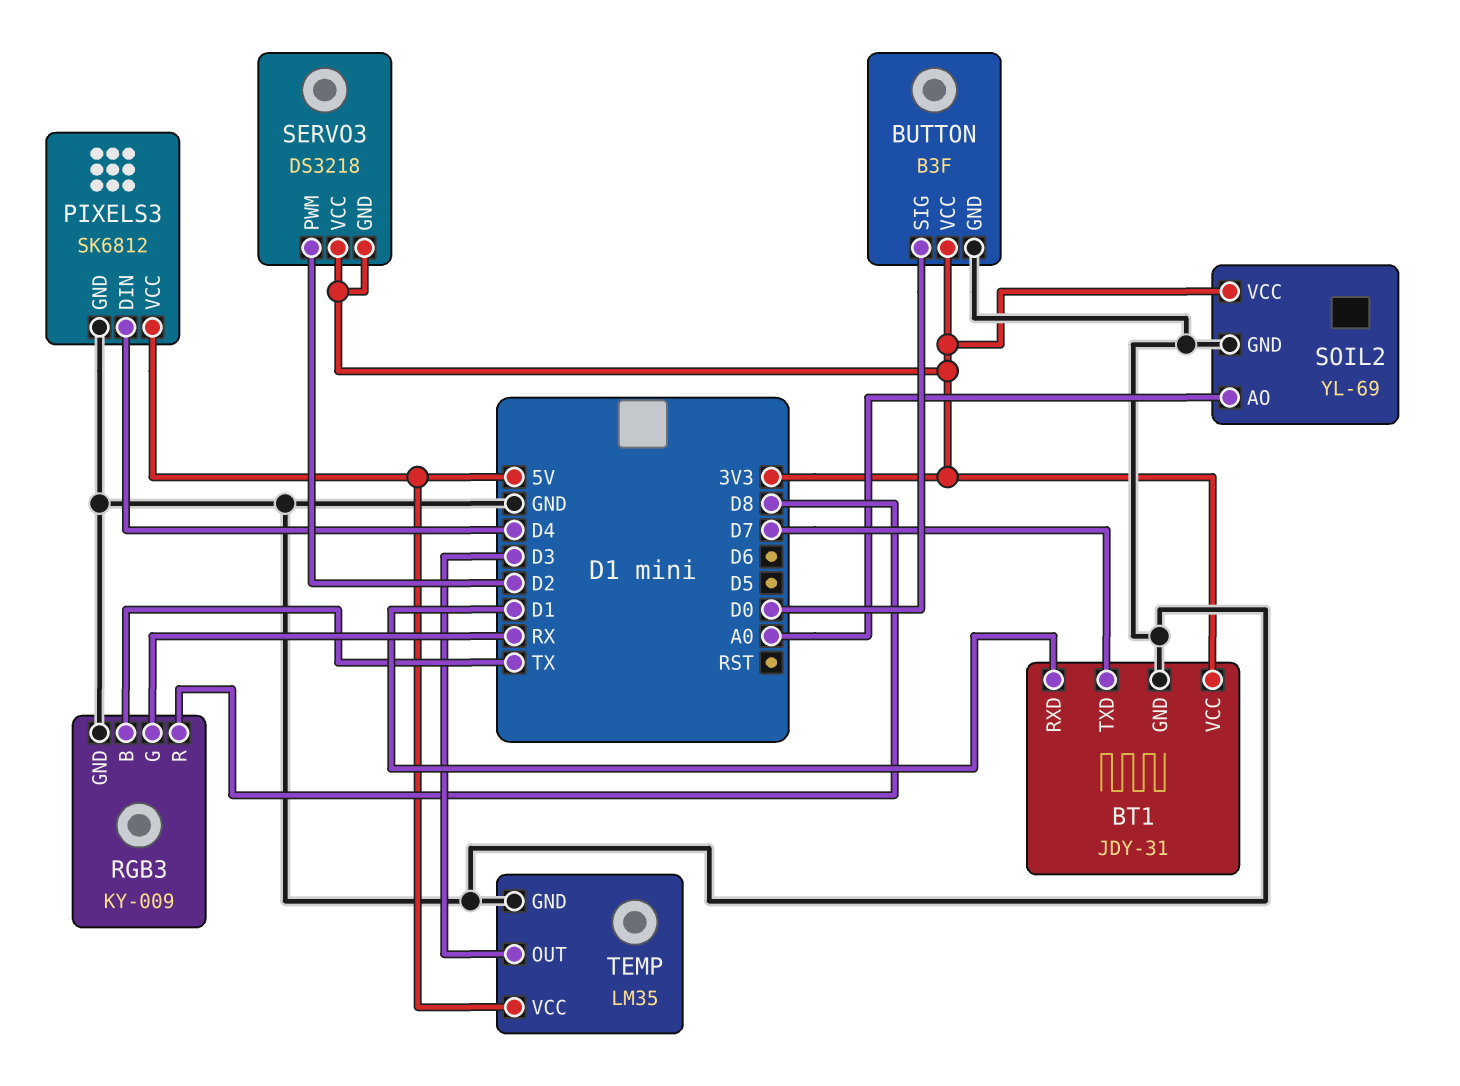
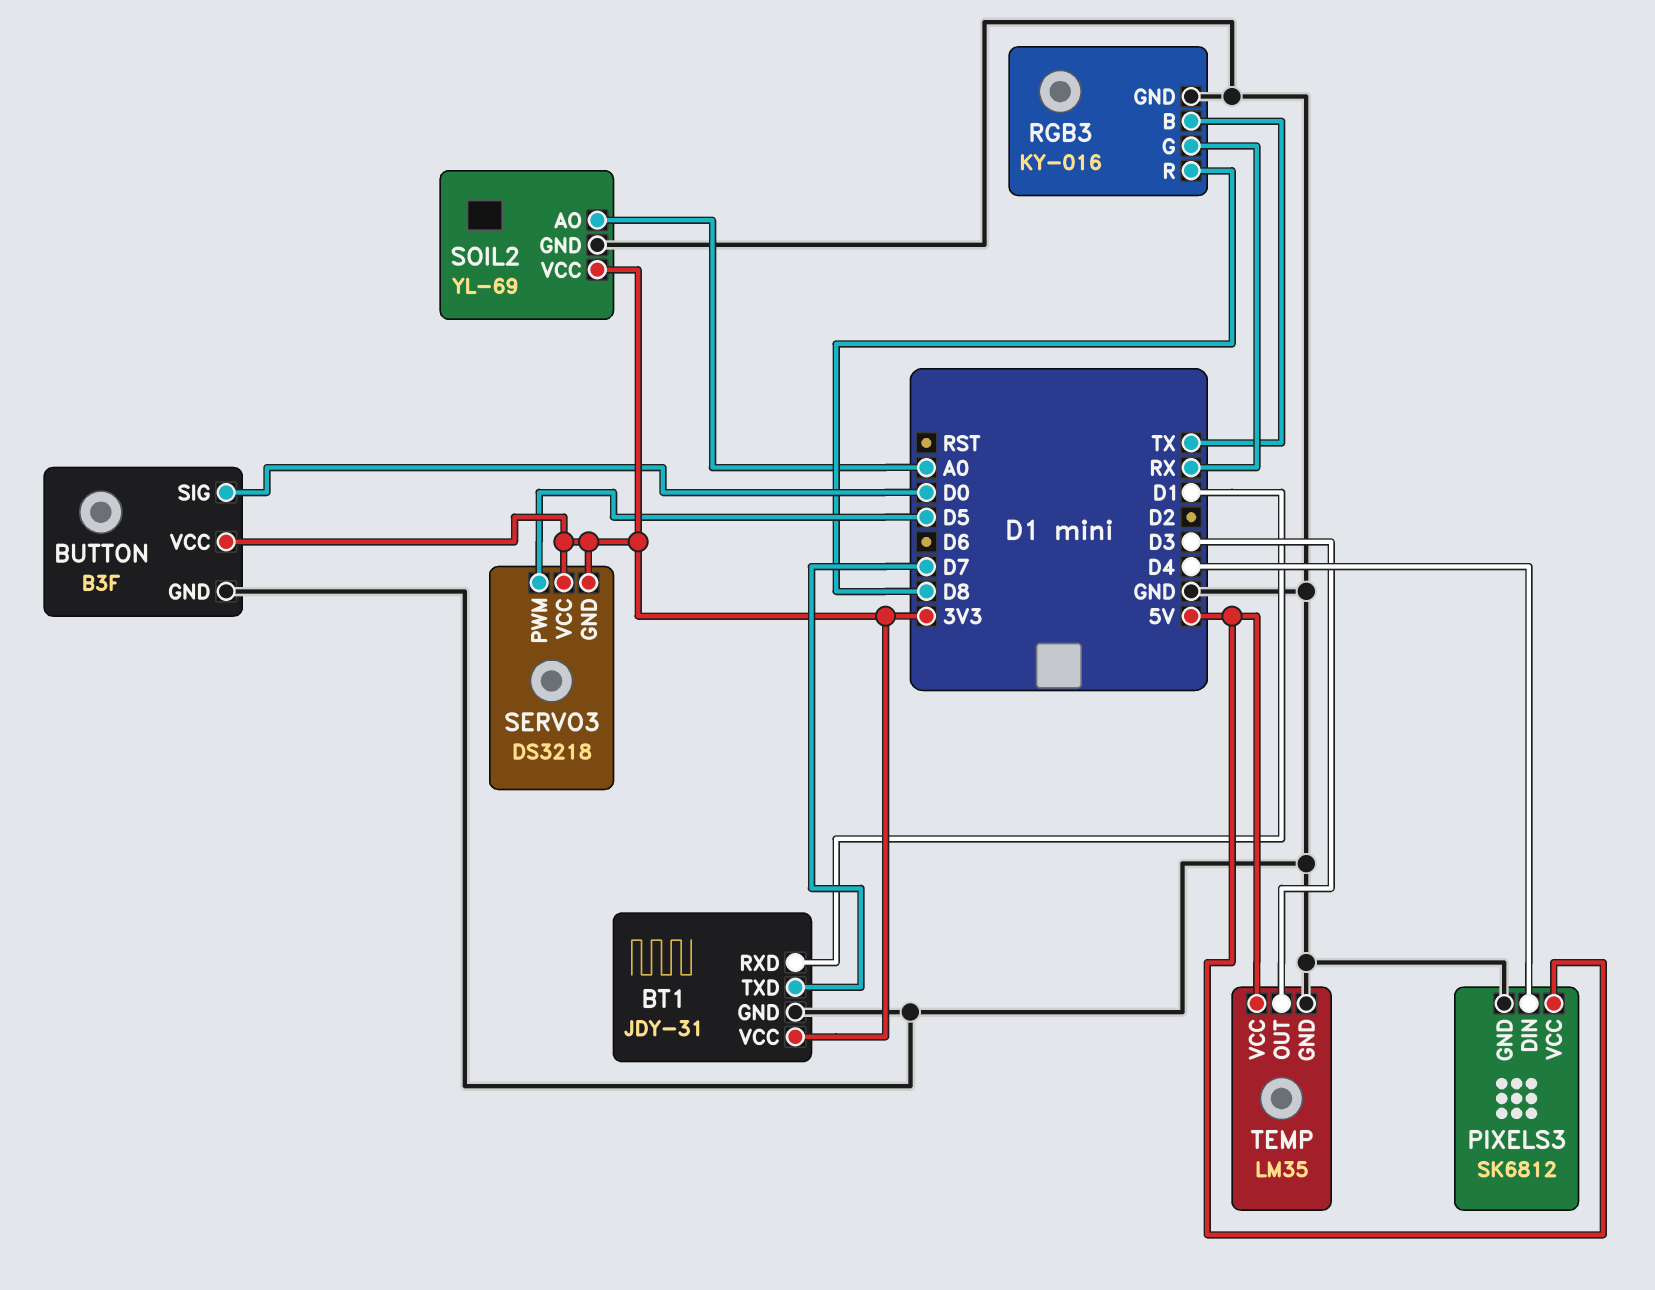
RGB3: KY-009 -> KY-016
SERVO3 pin PWM: D2 -> D5

